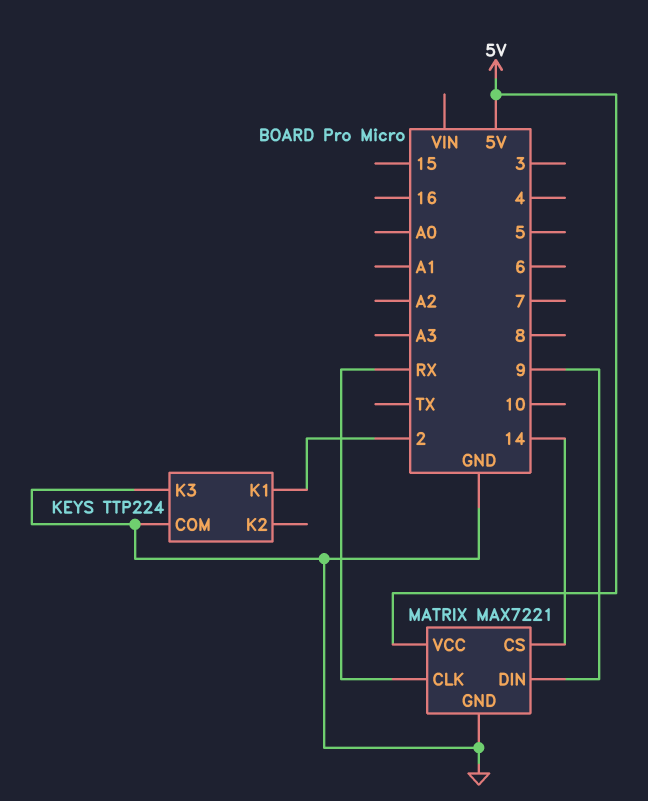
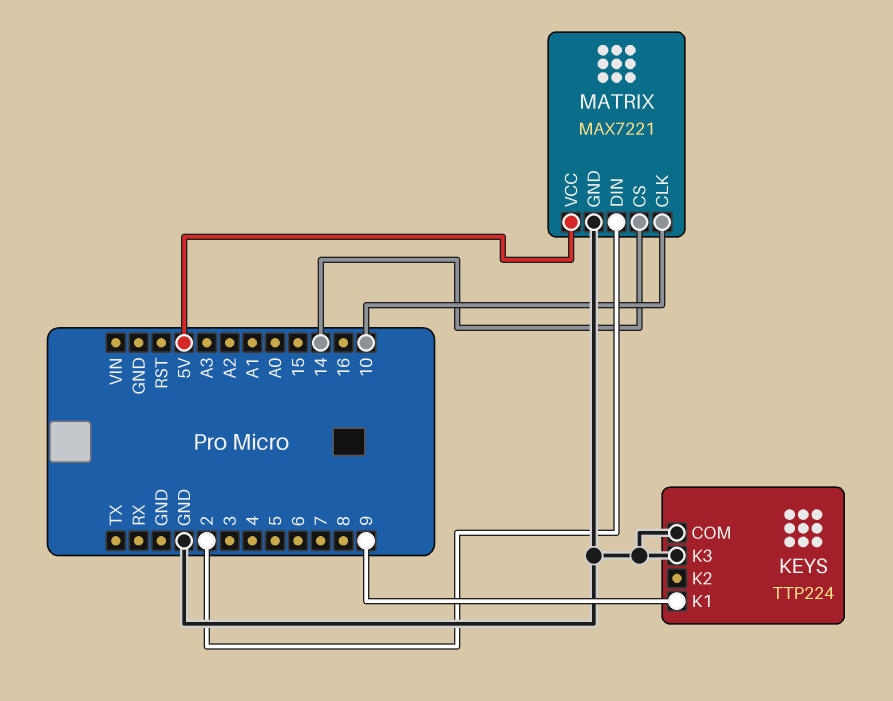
KEYS pin K1: 2 -> 9
MATRIX pin CLK: RX -> 10
MATRIX pin DIN: 9 -> 2

